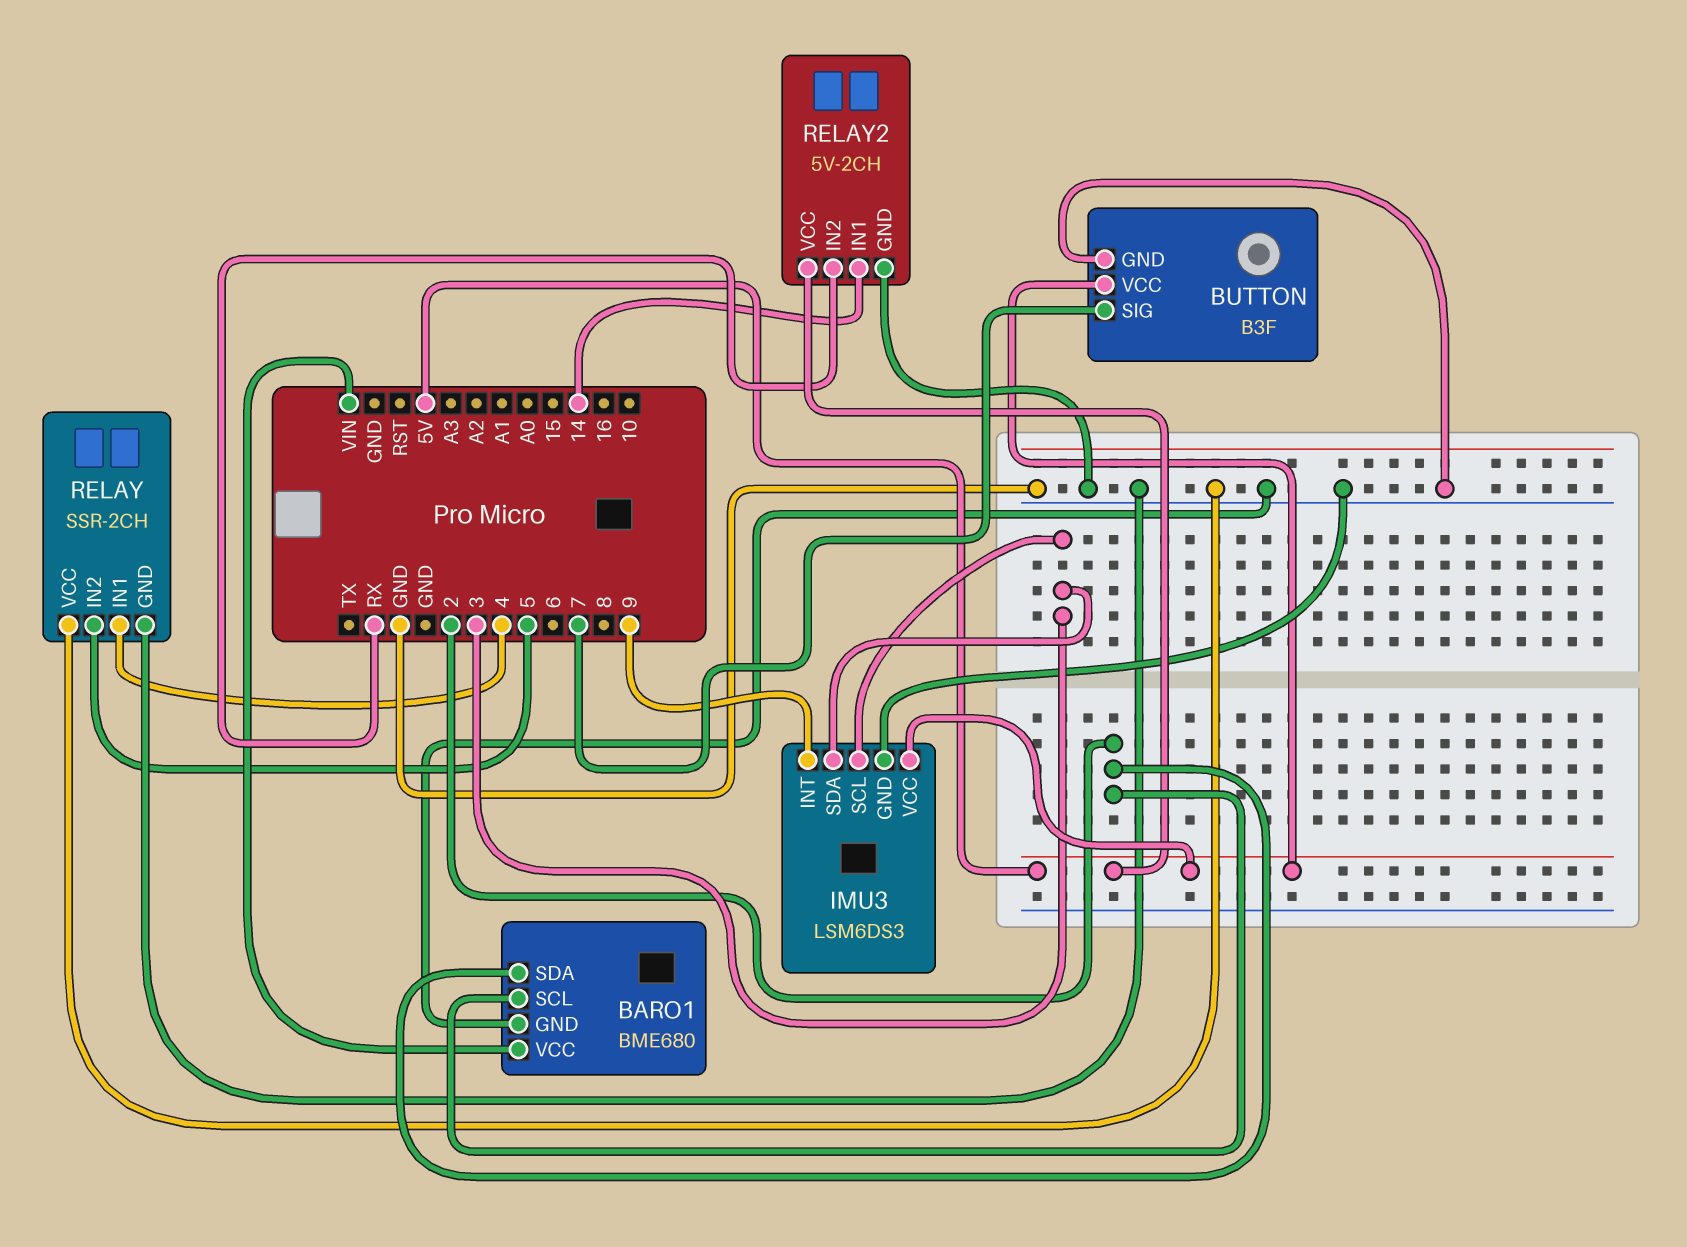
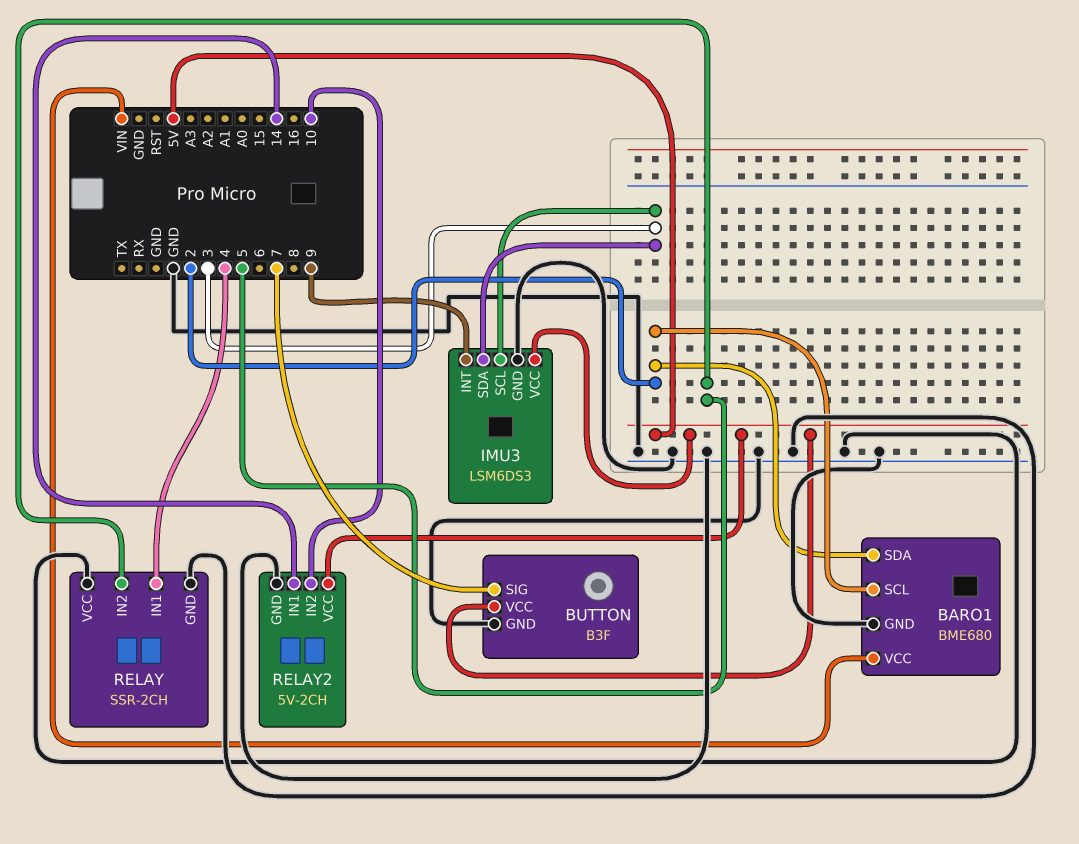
RELAY2 pin IN2: RX -> 10

